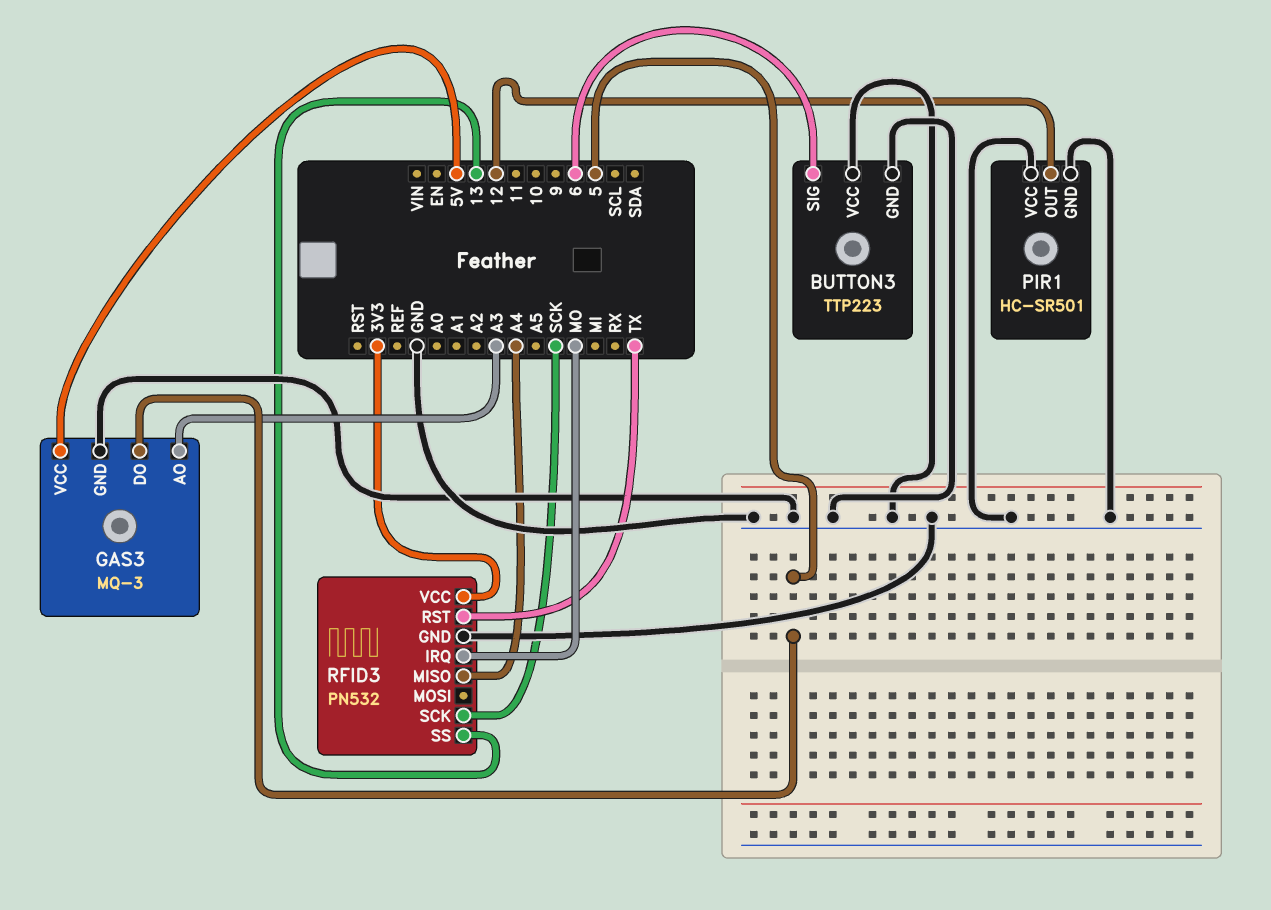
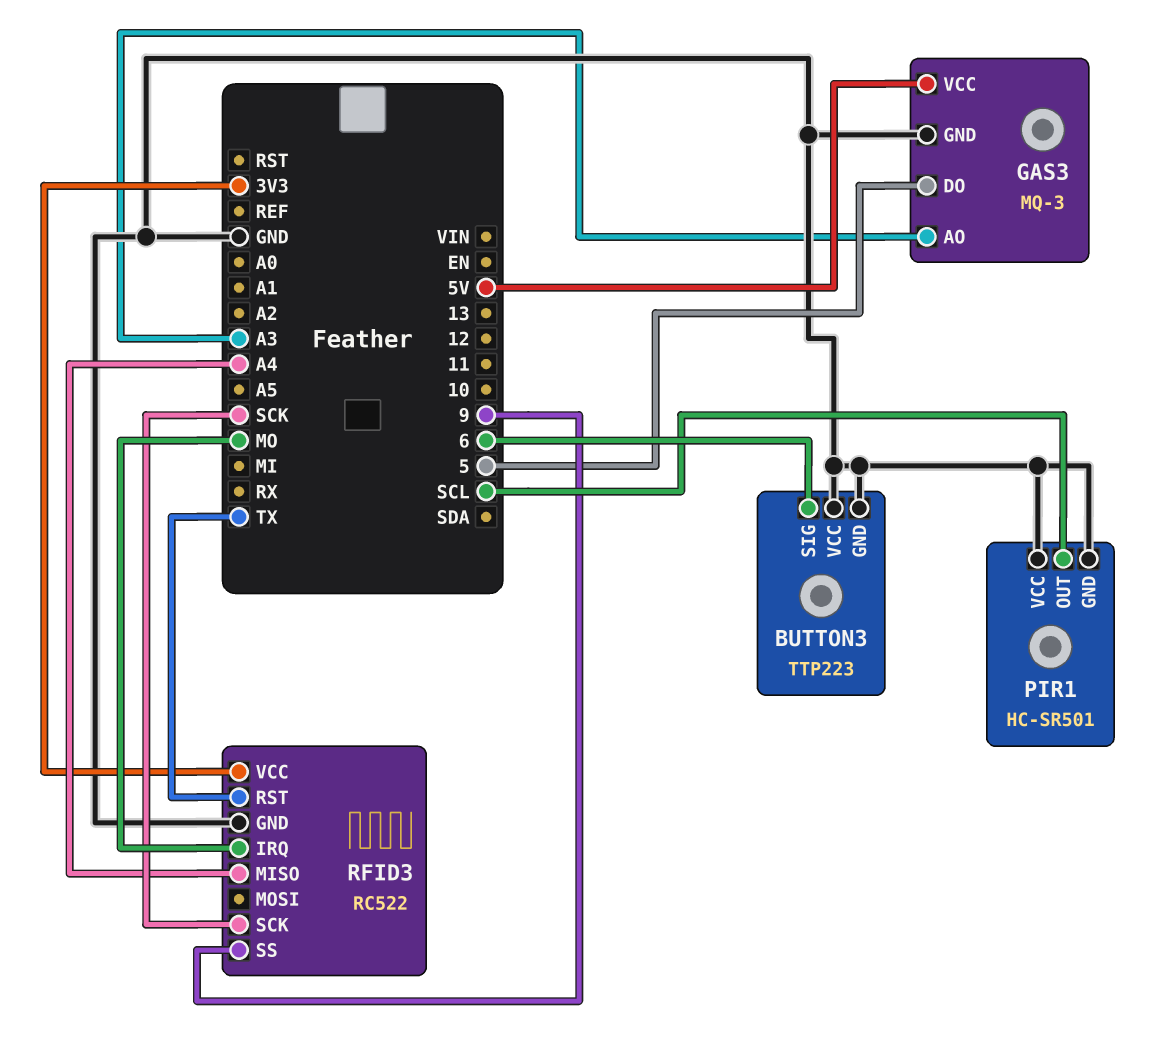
PIR1 pin OUT: 12 -> SCL
RFID3: PN532 -> RC522
RFID3 pin SS: 13 -> 9

